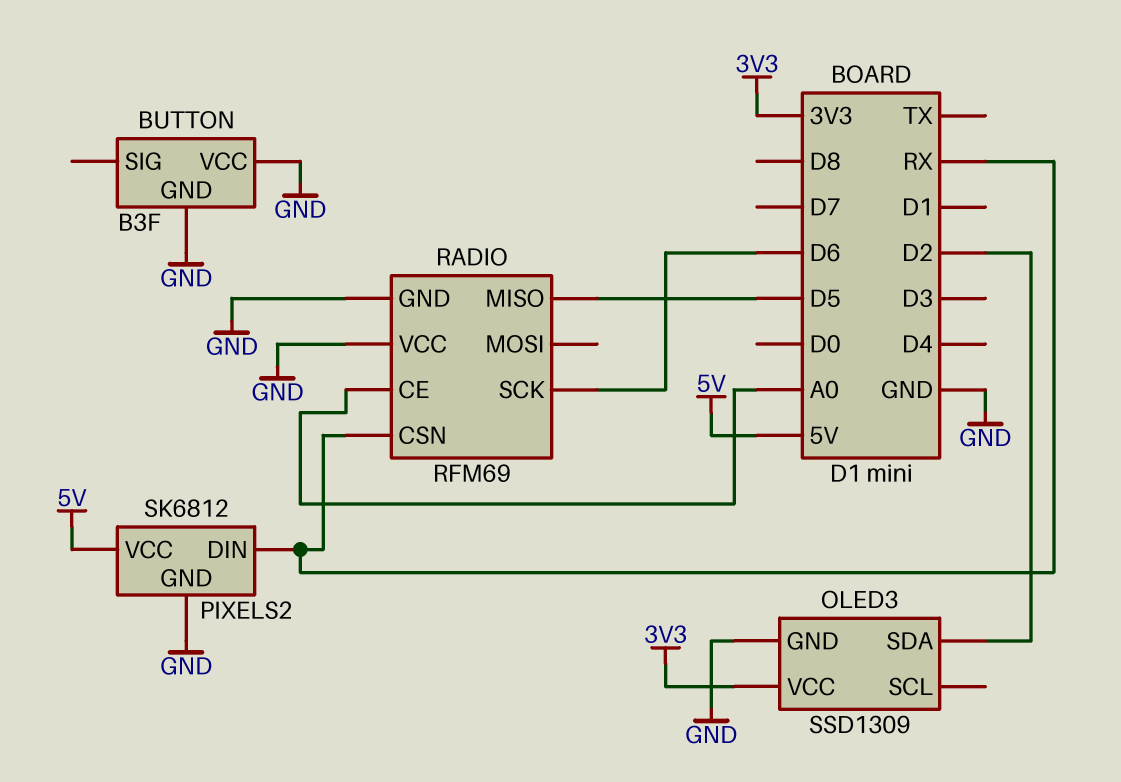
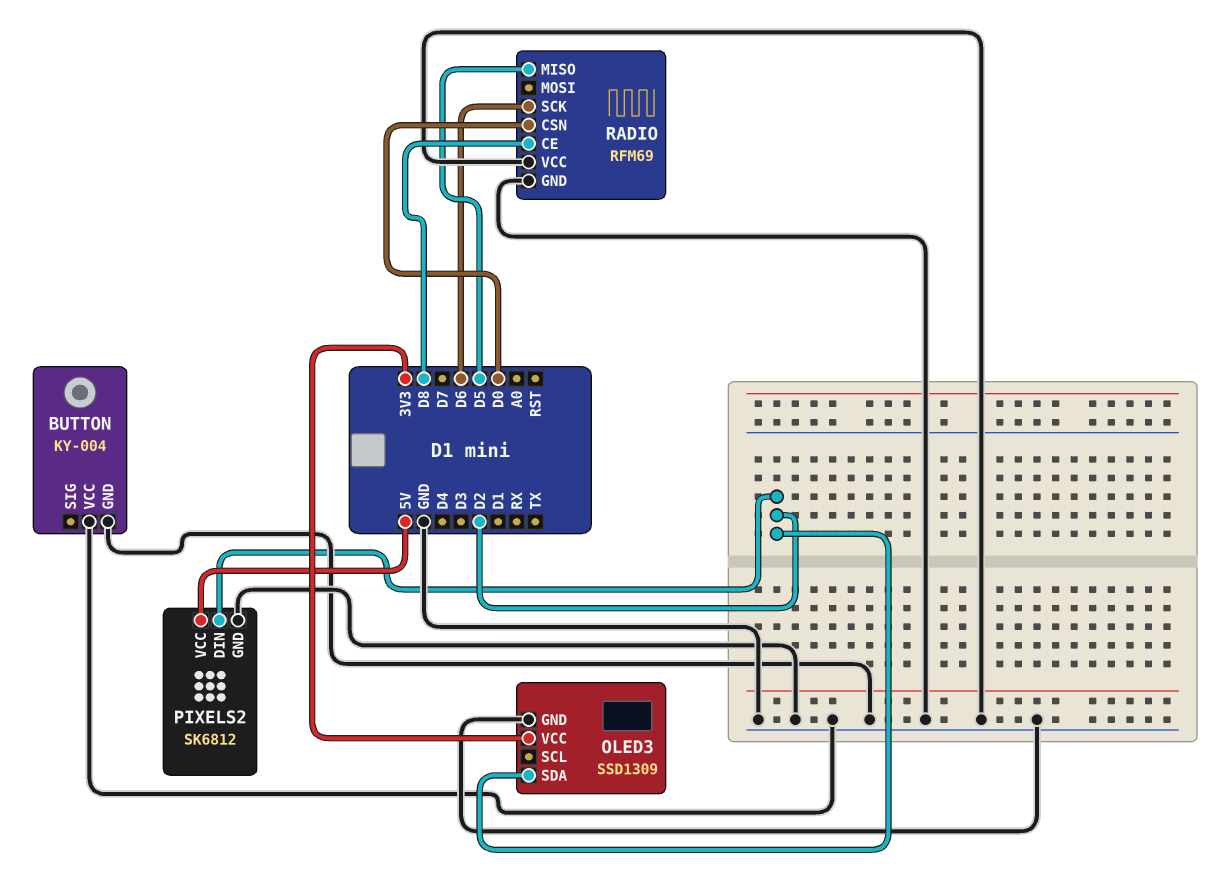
BUTTON: B3F -> KY-004
PIXELS2 pin DIN: RX -> D2
RADIO pin CE: A0 -> D8
RADIO pin CSN: RX -> D0

